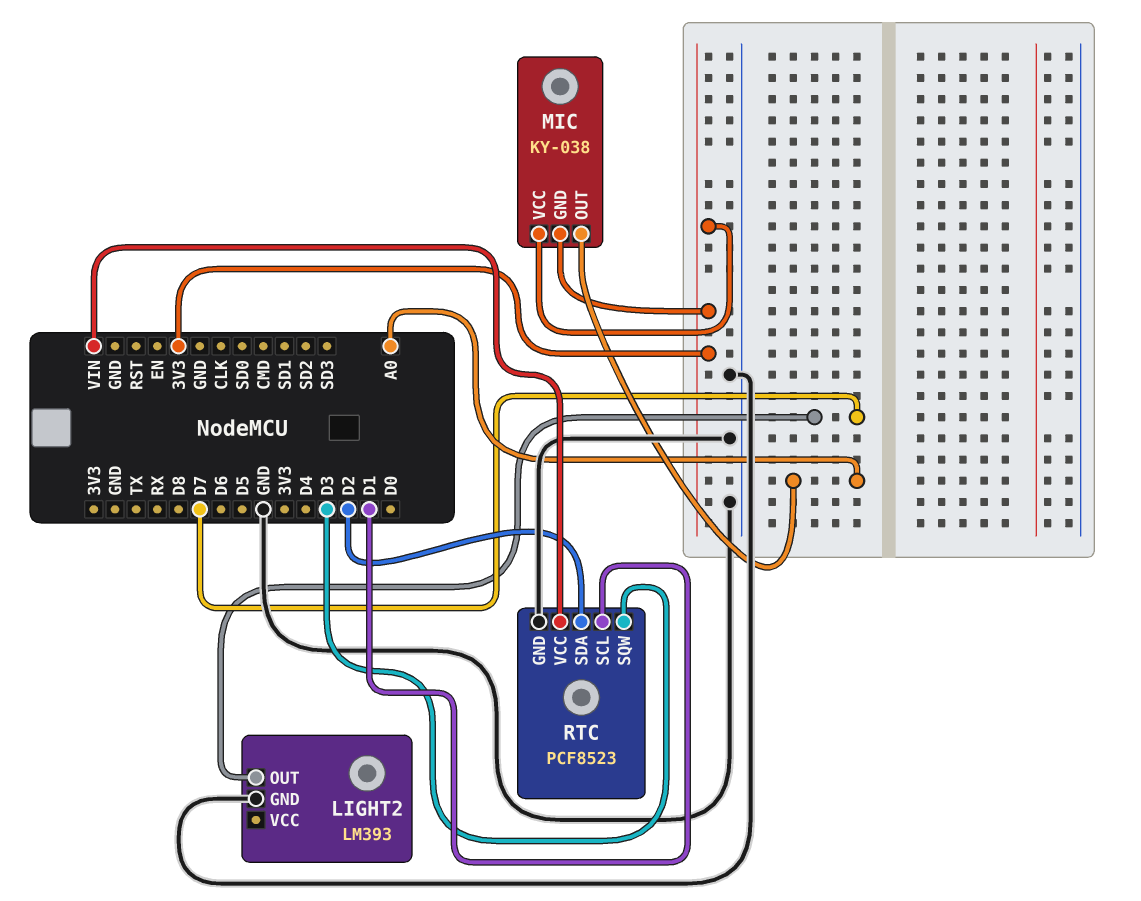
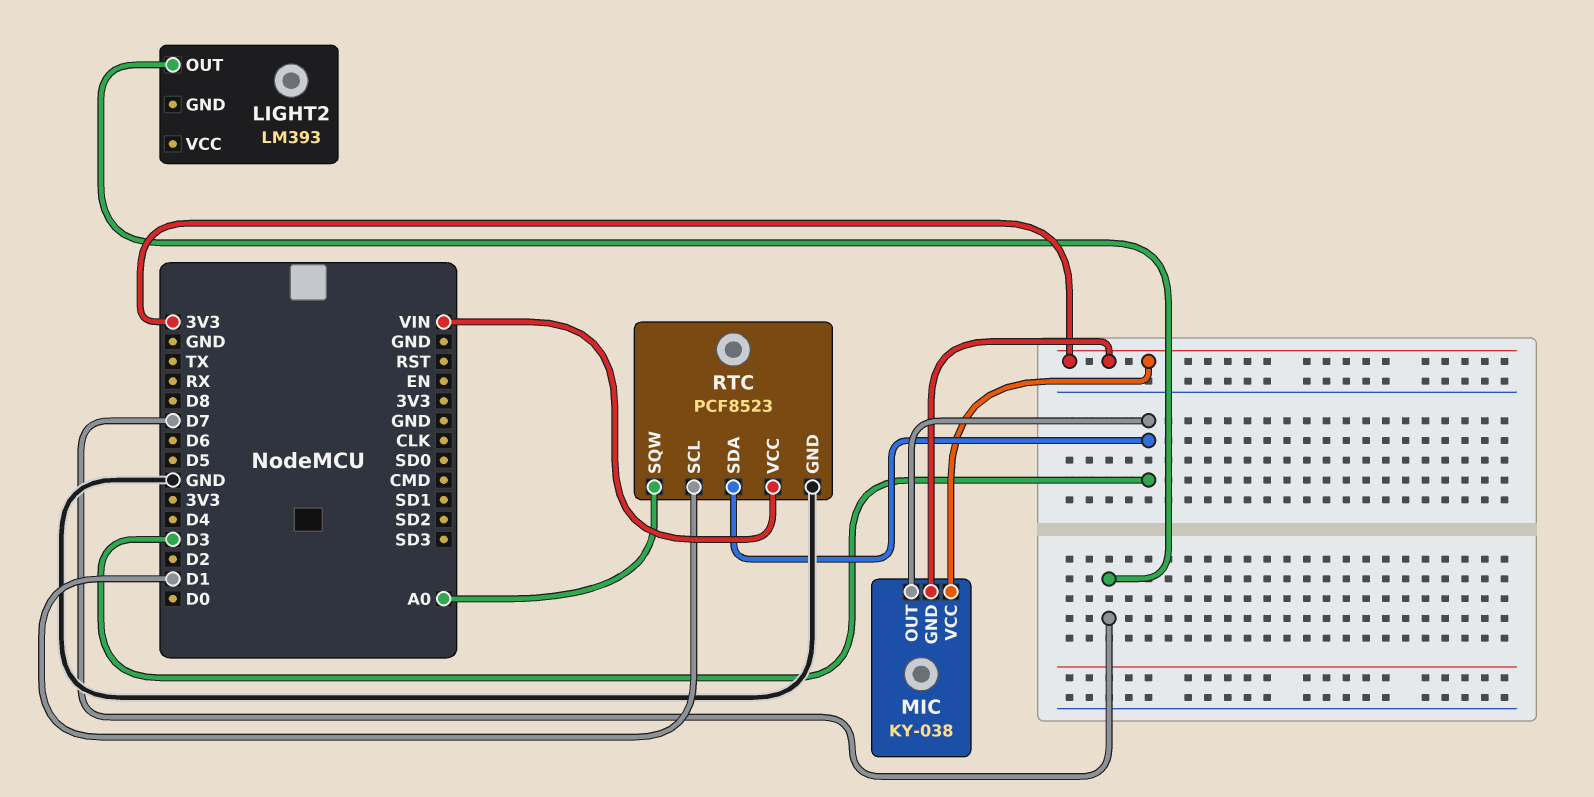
LIGHT2 pin GND: GND -> none
MIC pin OUT: A0 -> D3
RTC pin SDA: D2 -> D3
RTC pin SQW: D3 -> A0

